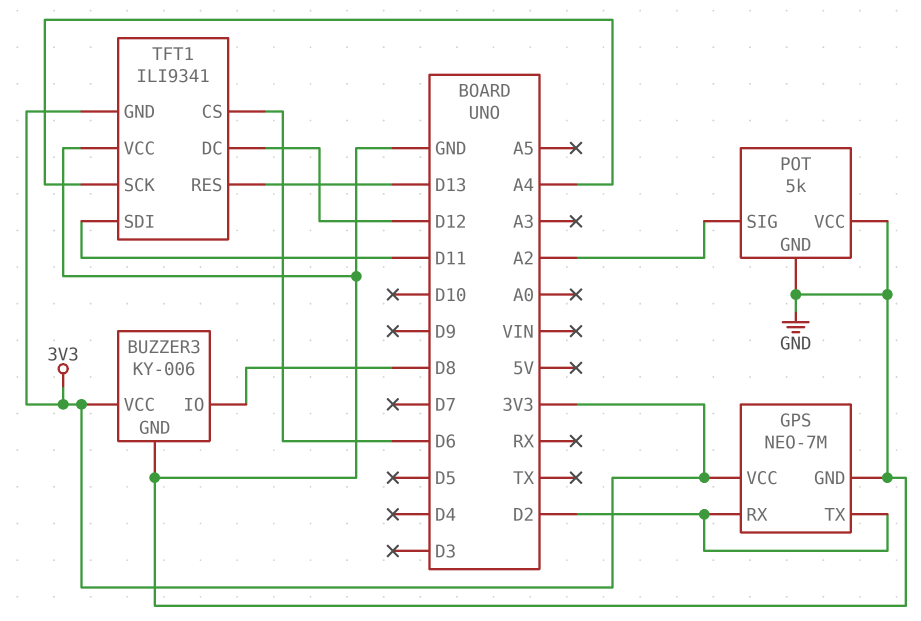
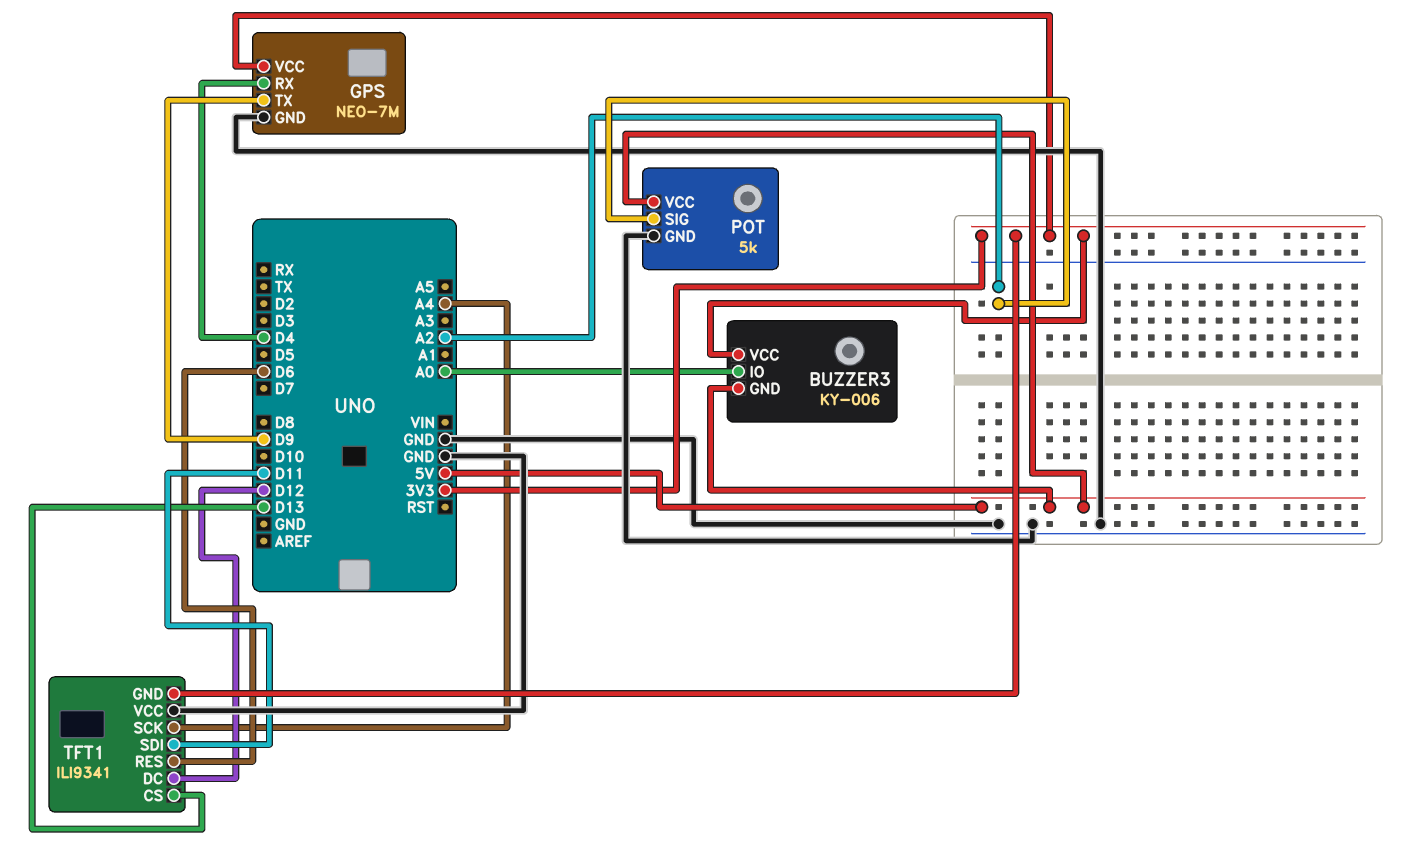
BUZZER3 pin GND: GND -> 5V
BUZZER3 pin IO: D8 -> A0
GPS pin RX: D2 -> D4
GPS pin TX: D2 -> D9
POT pin VCC: GND -> 5V
TFT1 pin CS: D6 -> D13
TFT1 pin RES: D13 -> D6

